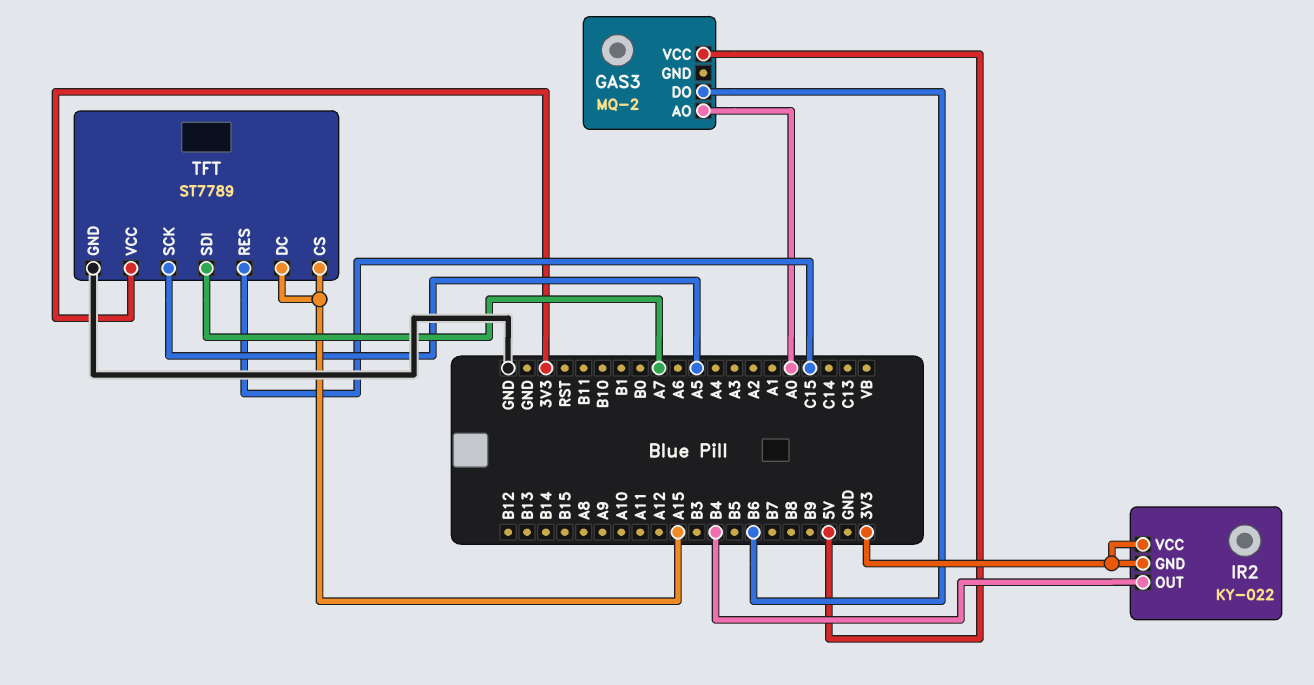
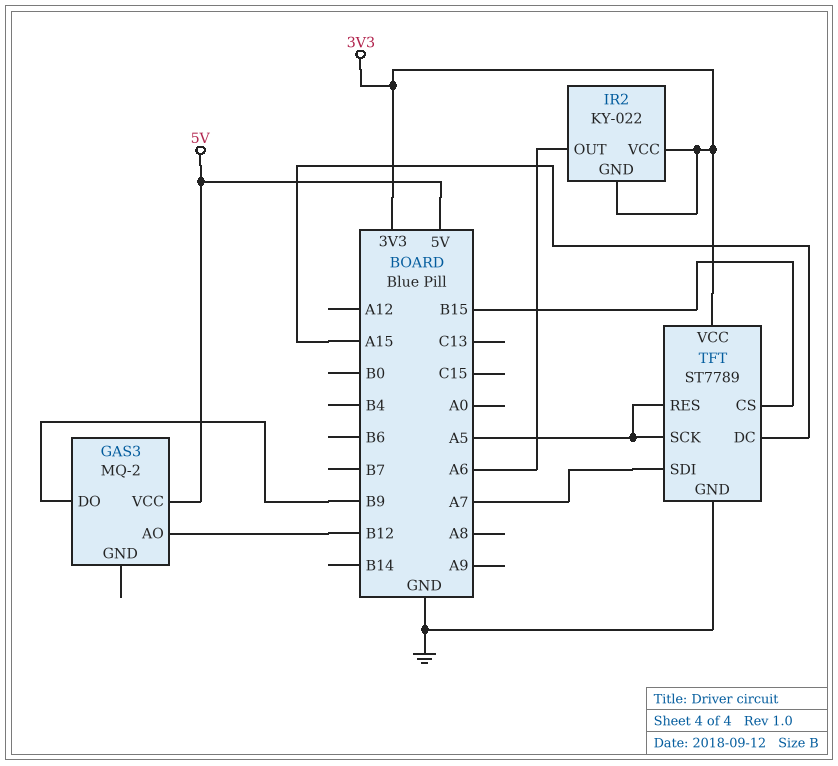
GAS3 pin AO: A0 -> B12
GAS3 pin DO: B6 -> B9
IR2 pin OUT: B4 -> A6
TFT pin CS: A15 -> B15
TFT pin RES: C15 -> A5

